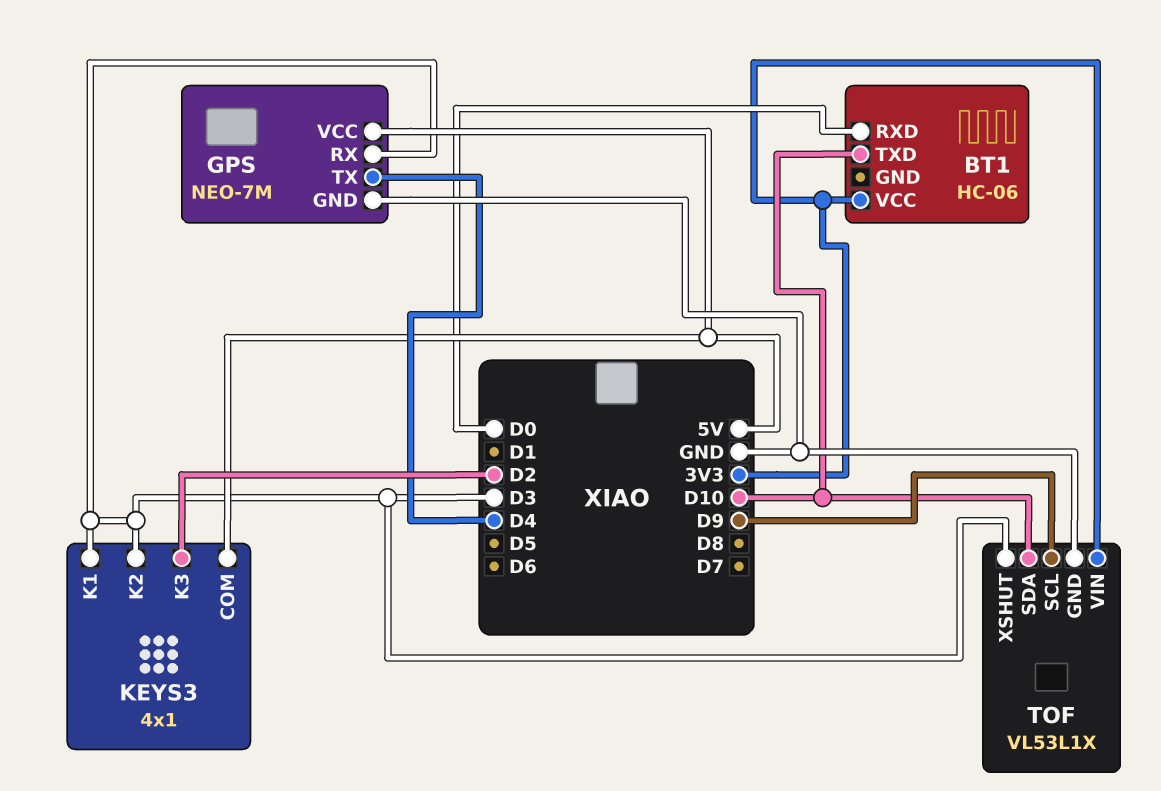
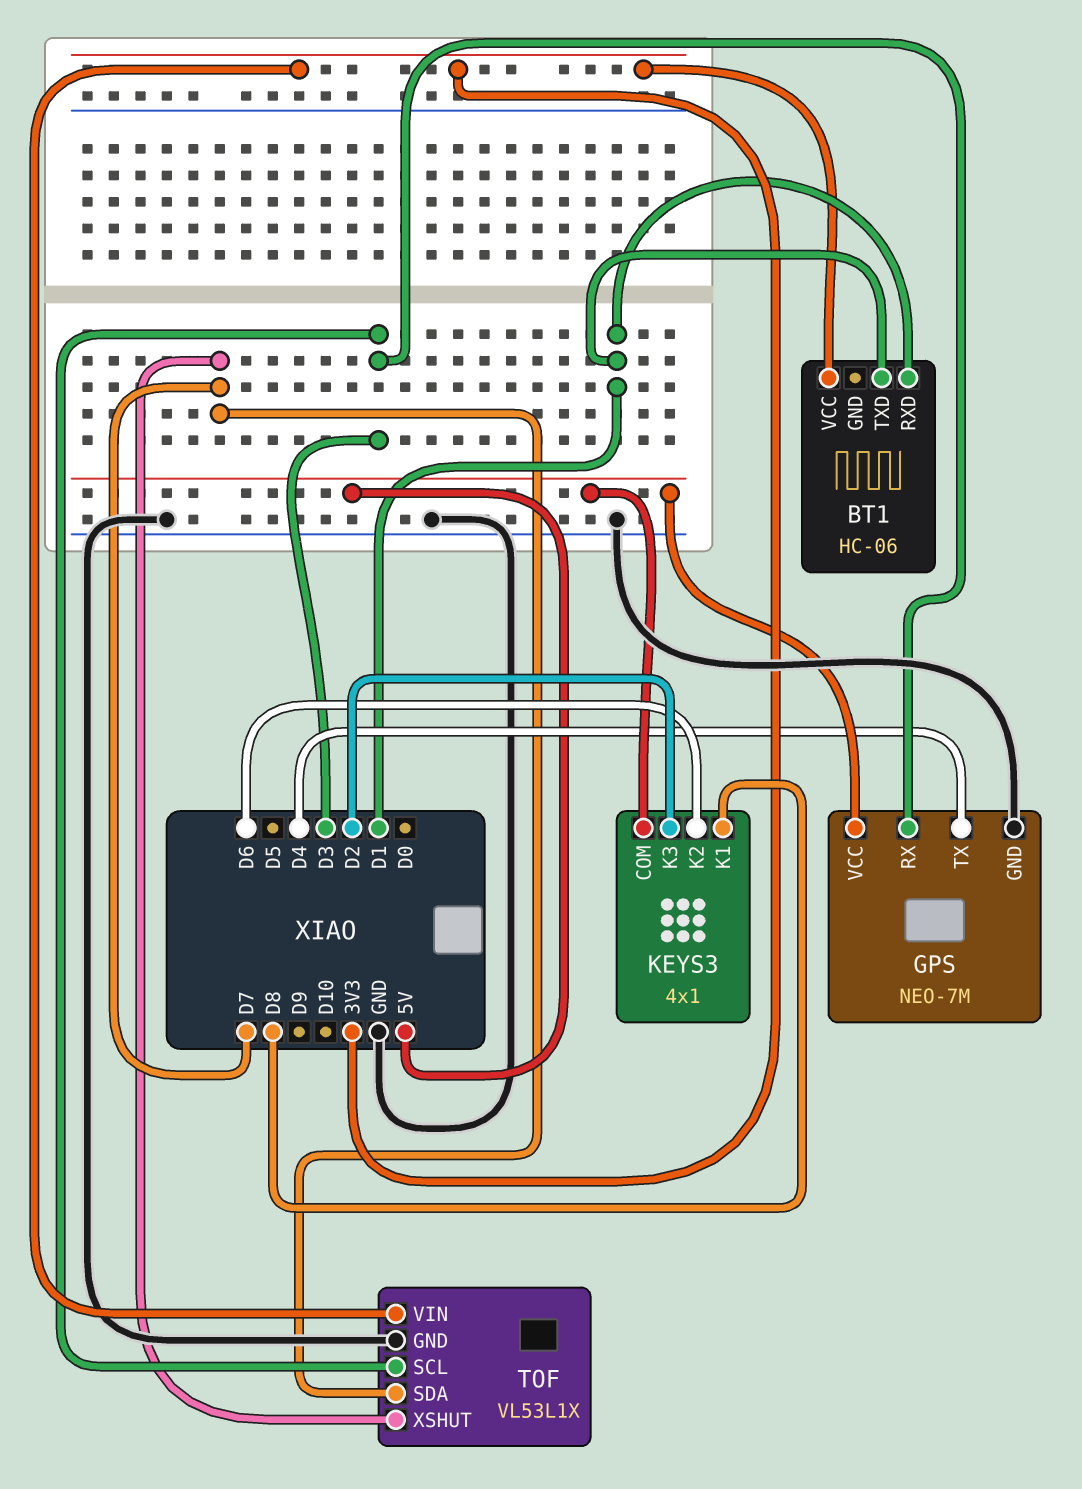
BT1 pin RXD: D0 -> D1
BT1 pin TXD: D10 -> D1
KEYS3 pin K1: D3 -> D8
KEYS3 pin K2: D3 -> D6
TOF pin SCL: D9 -> D3
TOF pin SDA: D10 -> D7
TOF pin XSHUT: D3 -> D7

